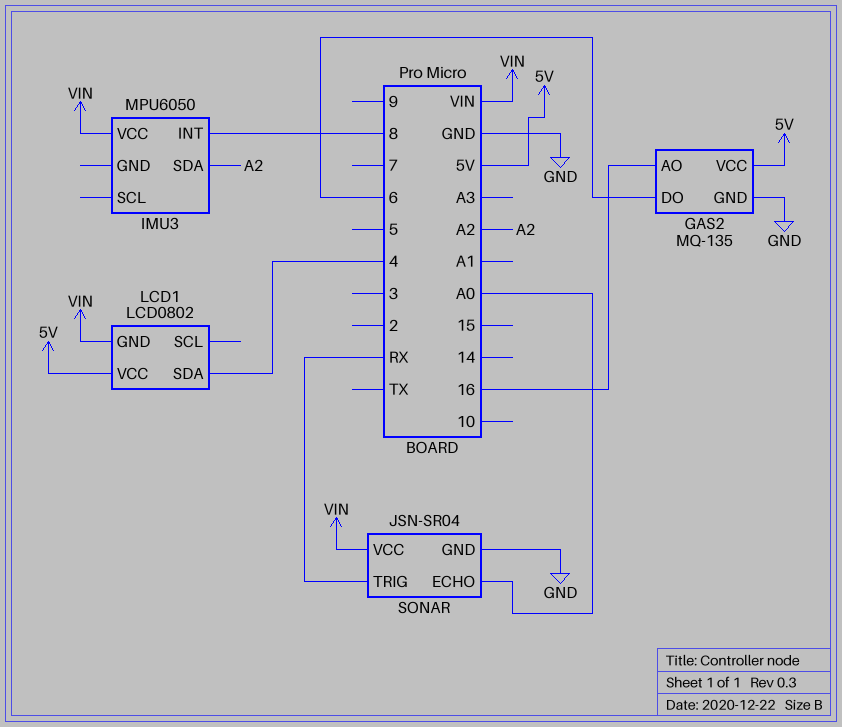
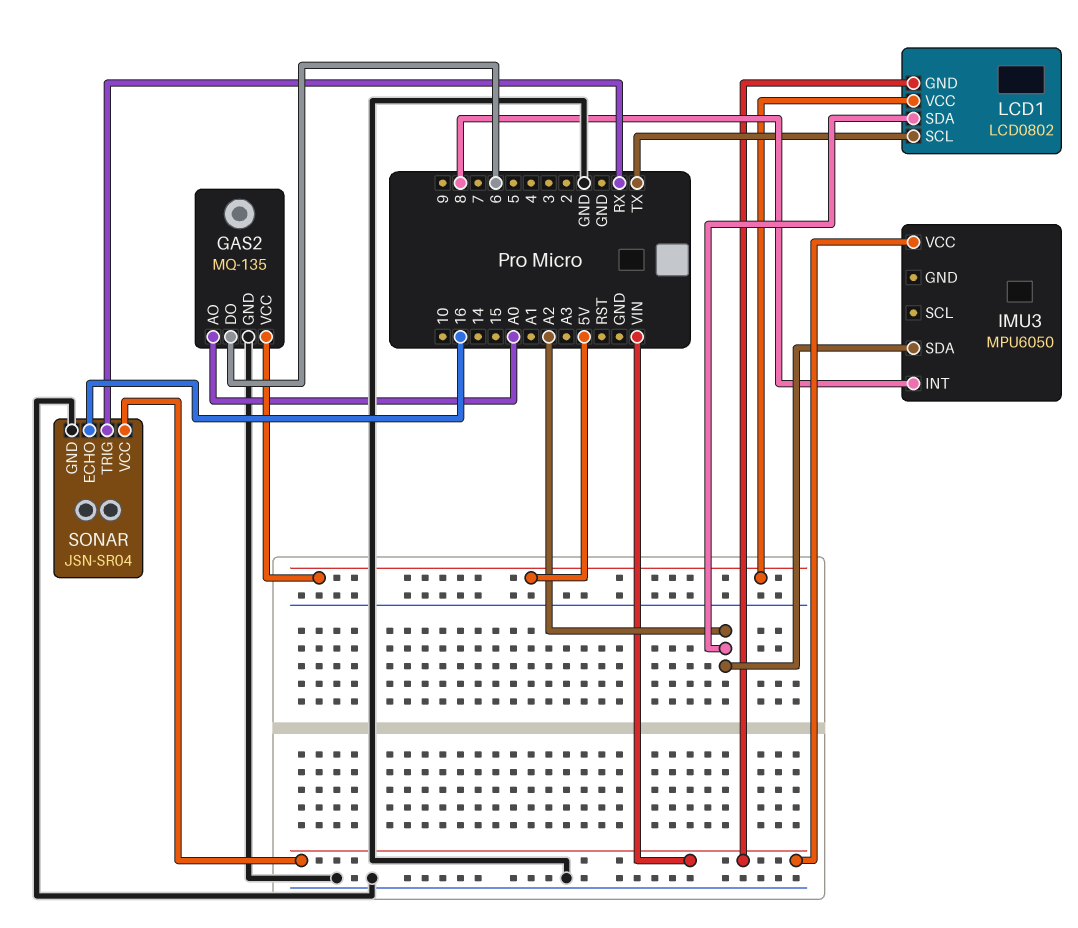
GAS2 pin AO: 16 -> A0
LCD1 pin SCL: none -> TX
LCD1 pin SDA: 4 -> A2
SONAR pin ECHO: A0 -> 16

